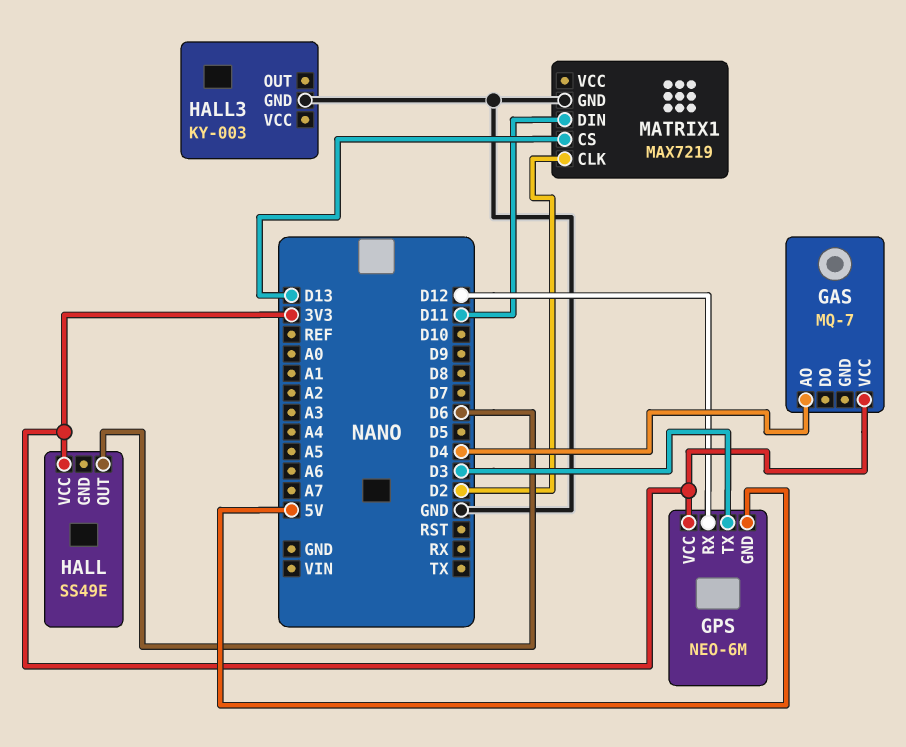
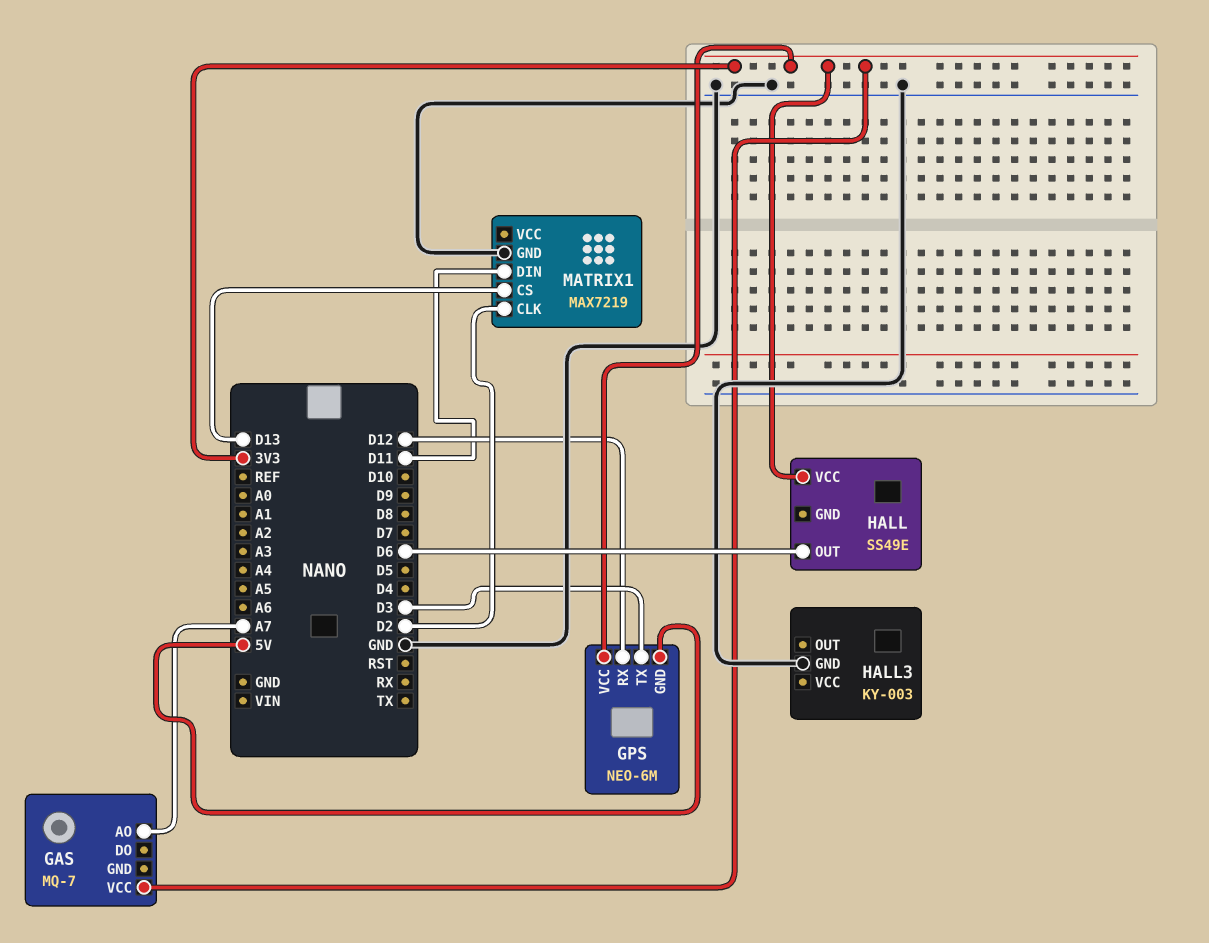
GAS pin AO: D4 -> A7

